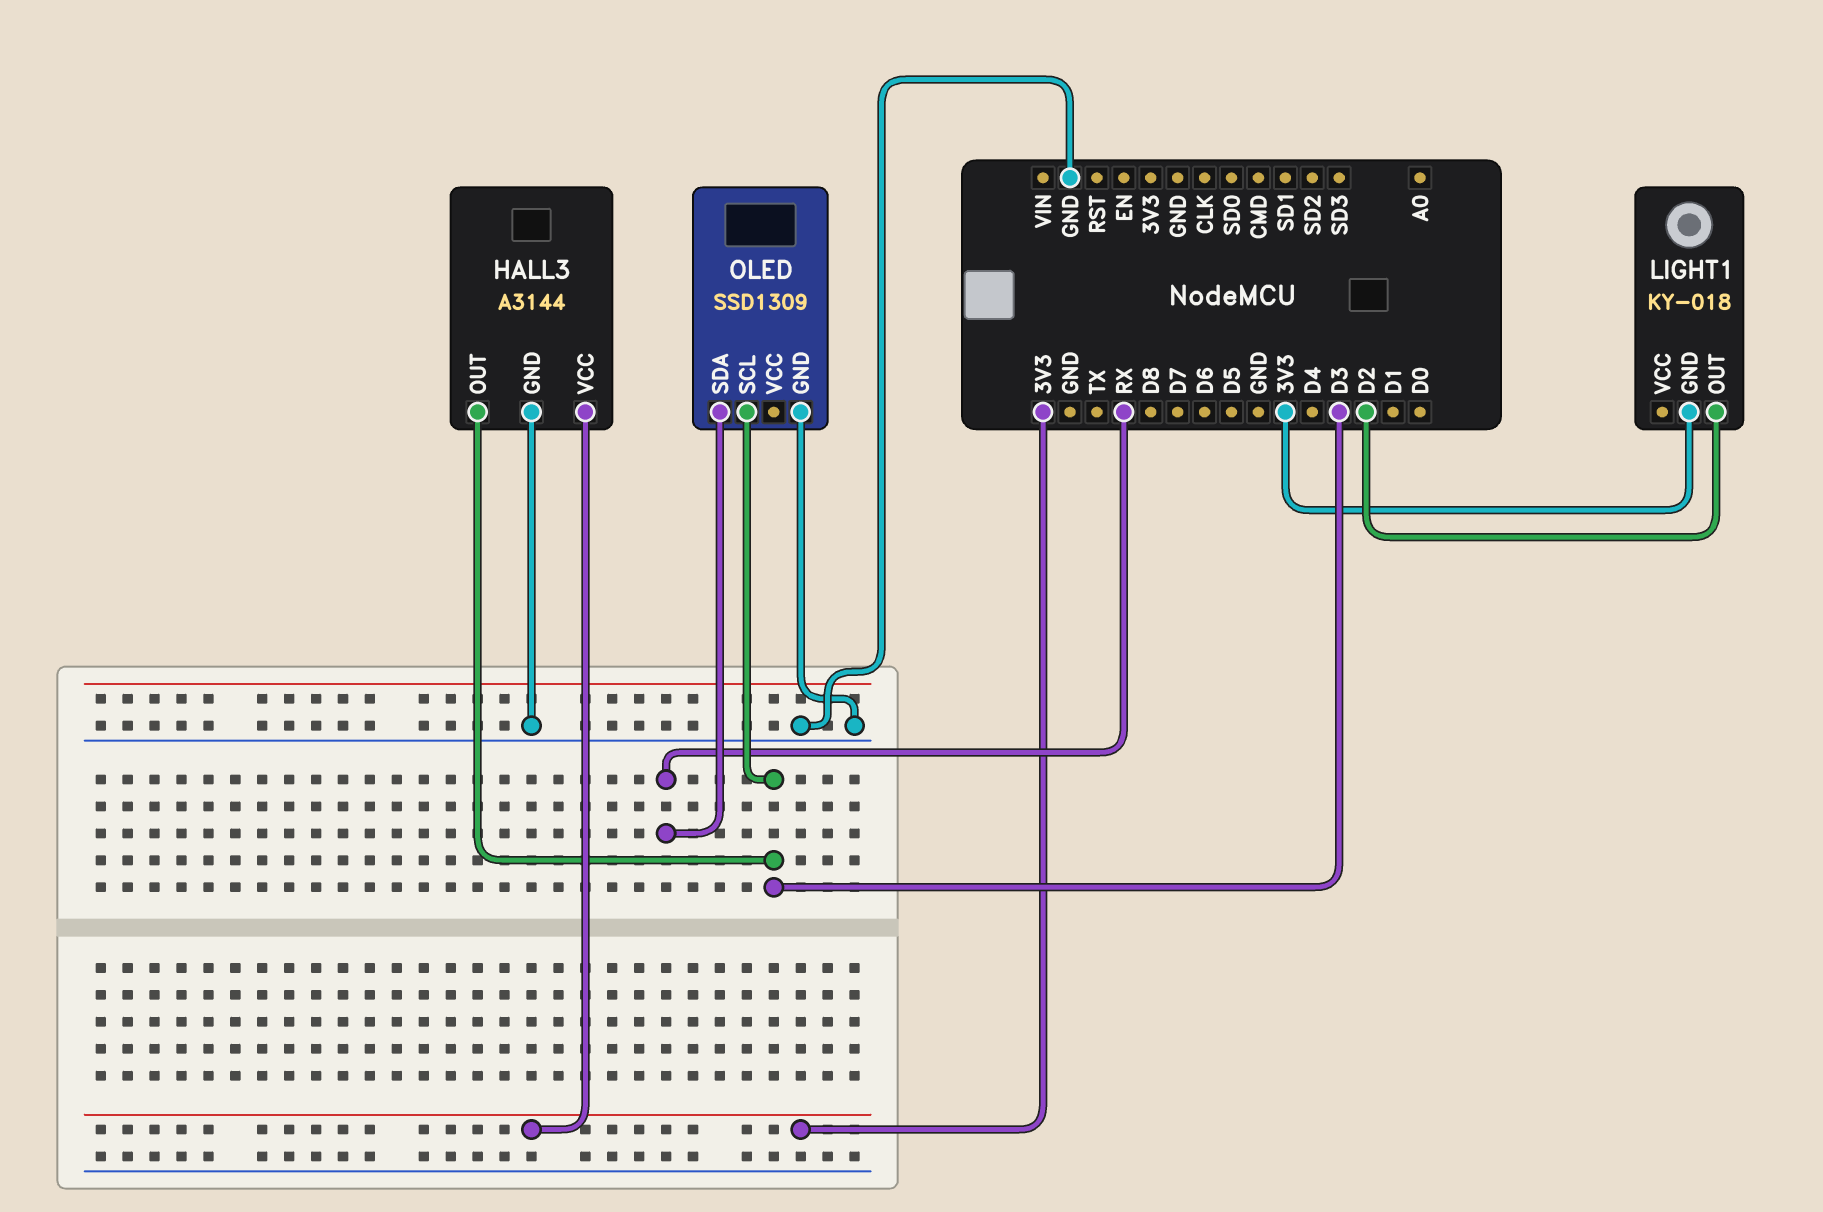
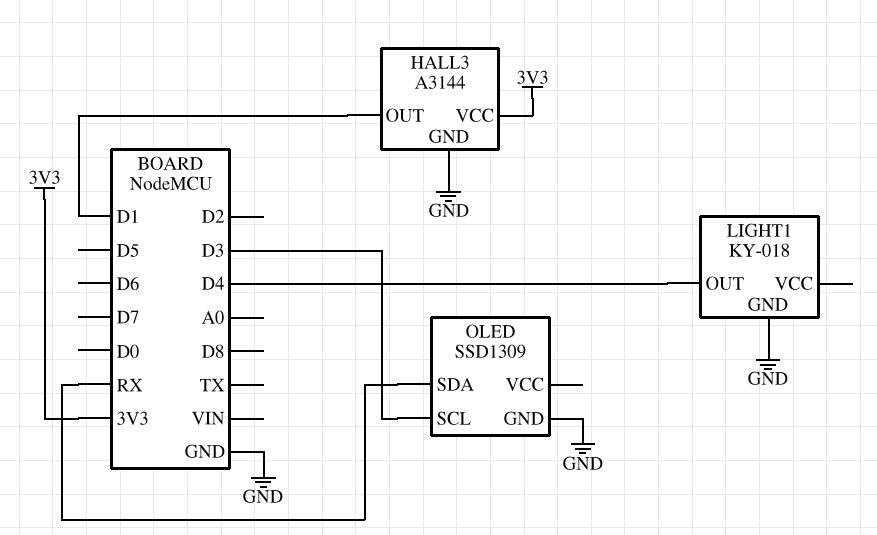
HALL3 pin OUT: D3 -> D1
LIGHT1 pin GND: 3V3 -> GND
LIGHT1 pin OUT: D2 -> D4

